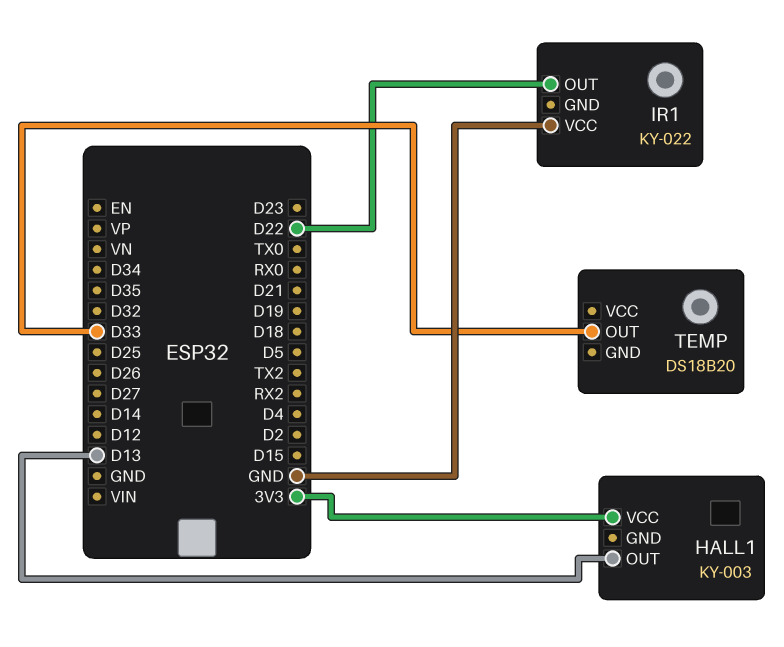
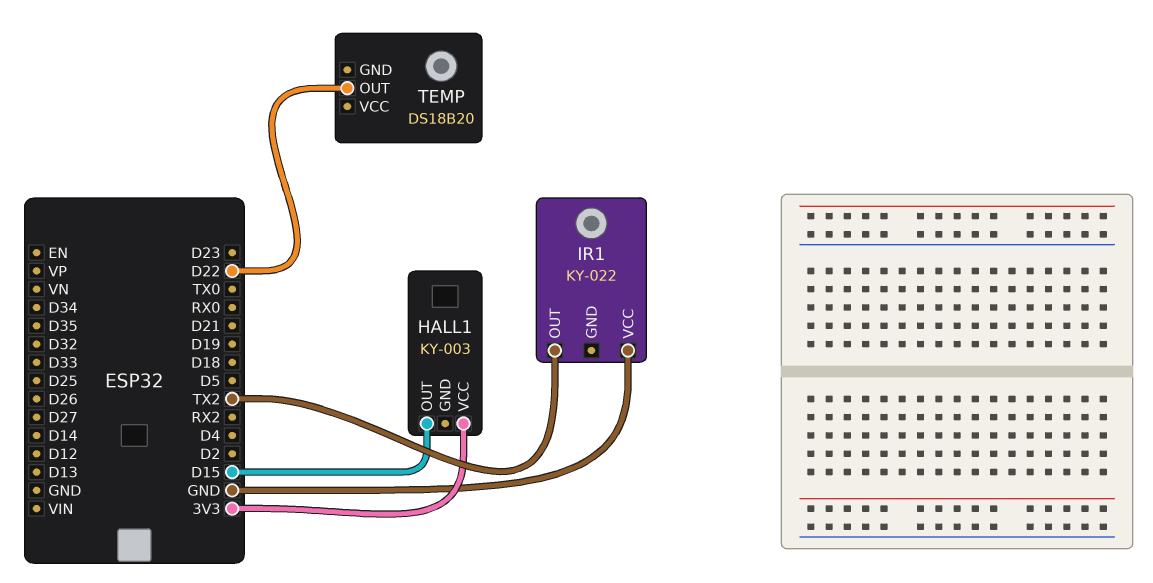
HALL1 pin OUT: D13 -> D15
IR1 pin OUT: D22 -> TX2
TEMP pin OUT: D33 -> D22

